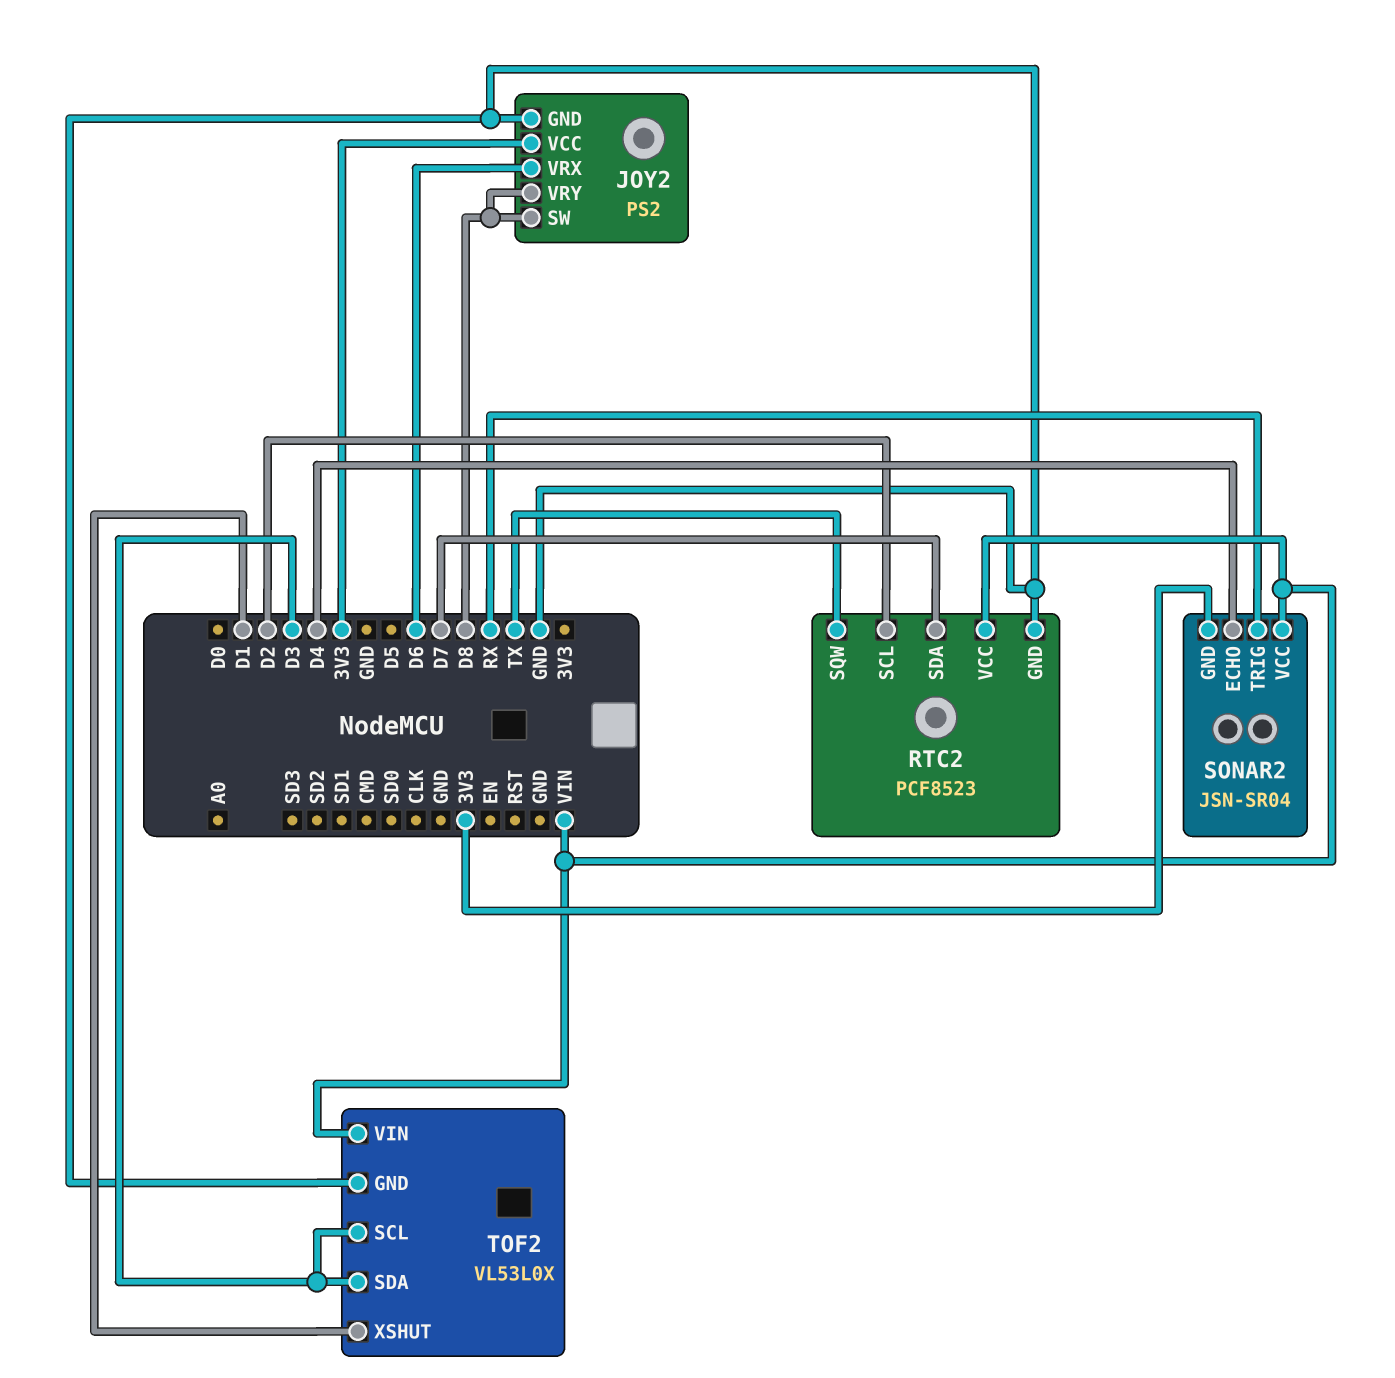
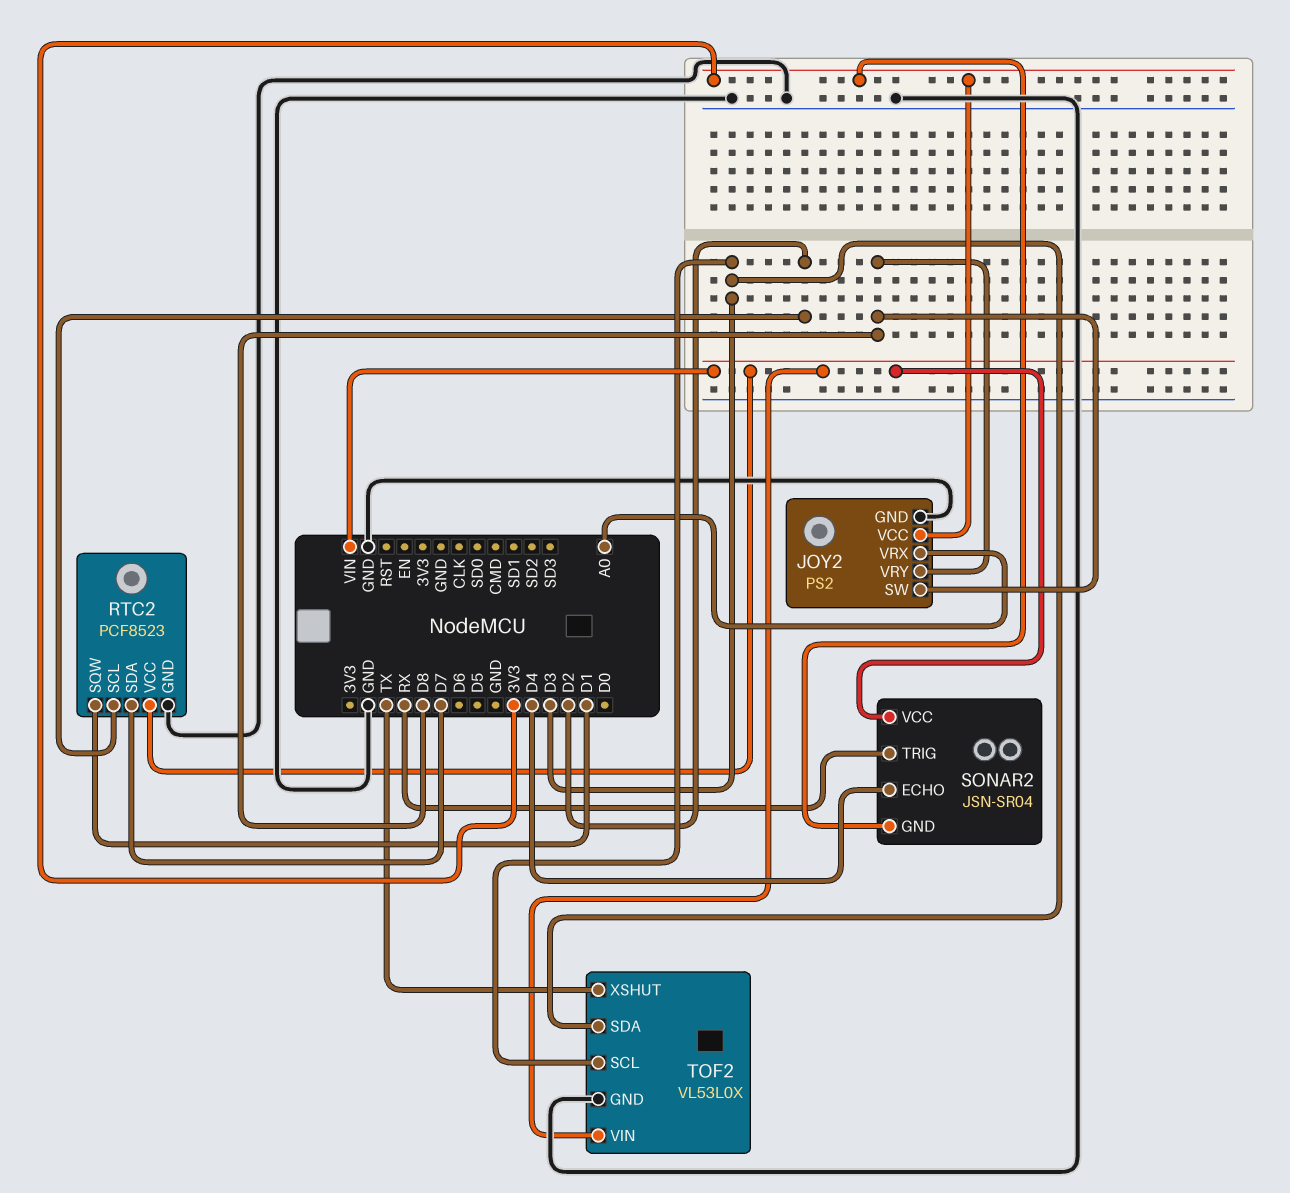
JOY2 pin VRX: D6 -> A0
RTC2 pin SQW: TX -> D1
TOF2 pin XSHUT: D1 -> TX

